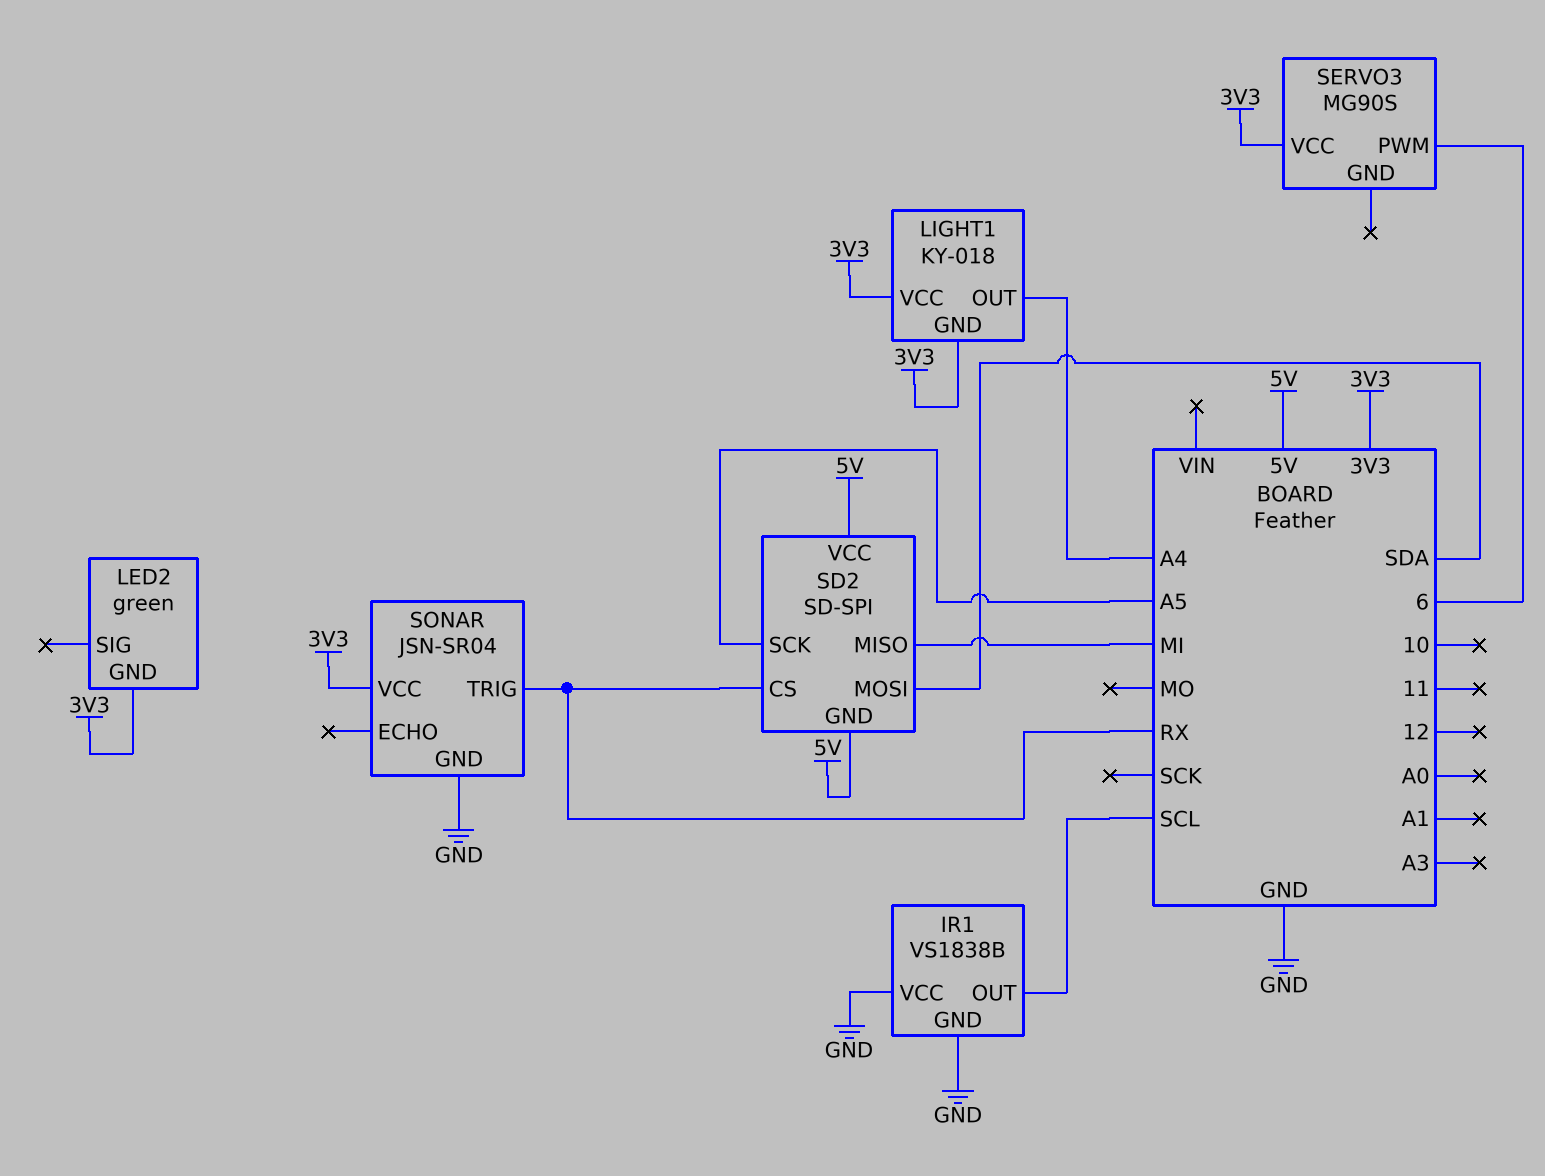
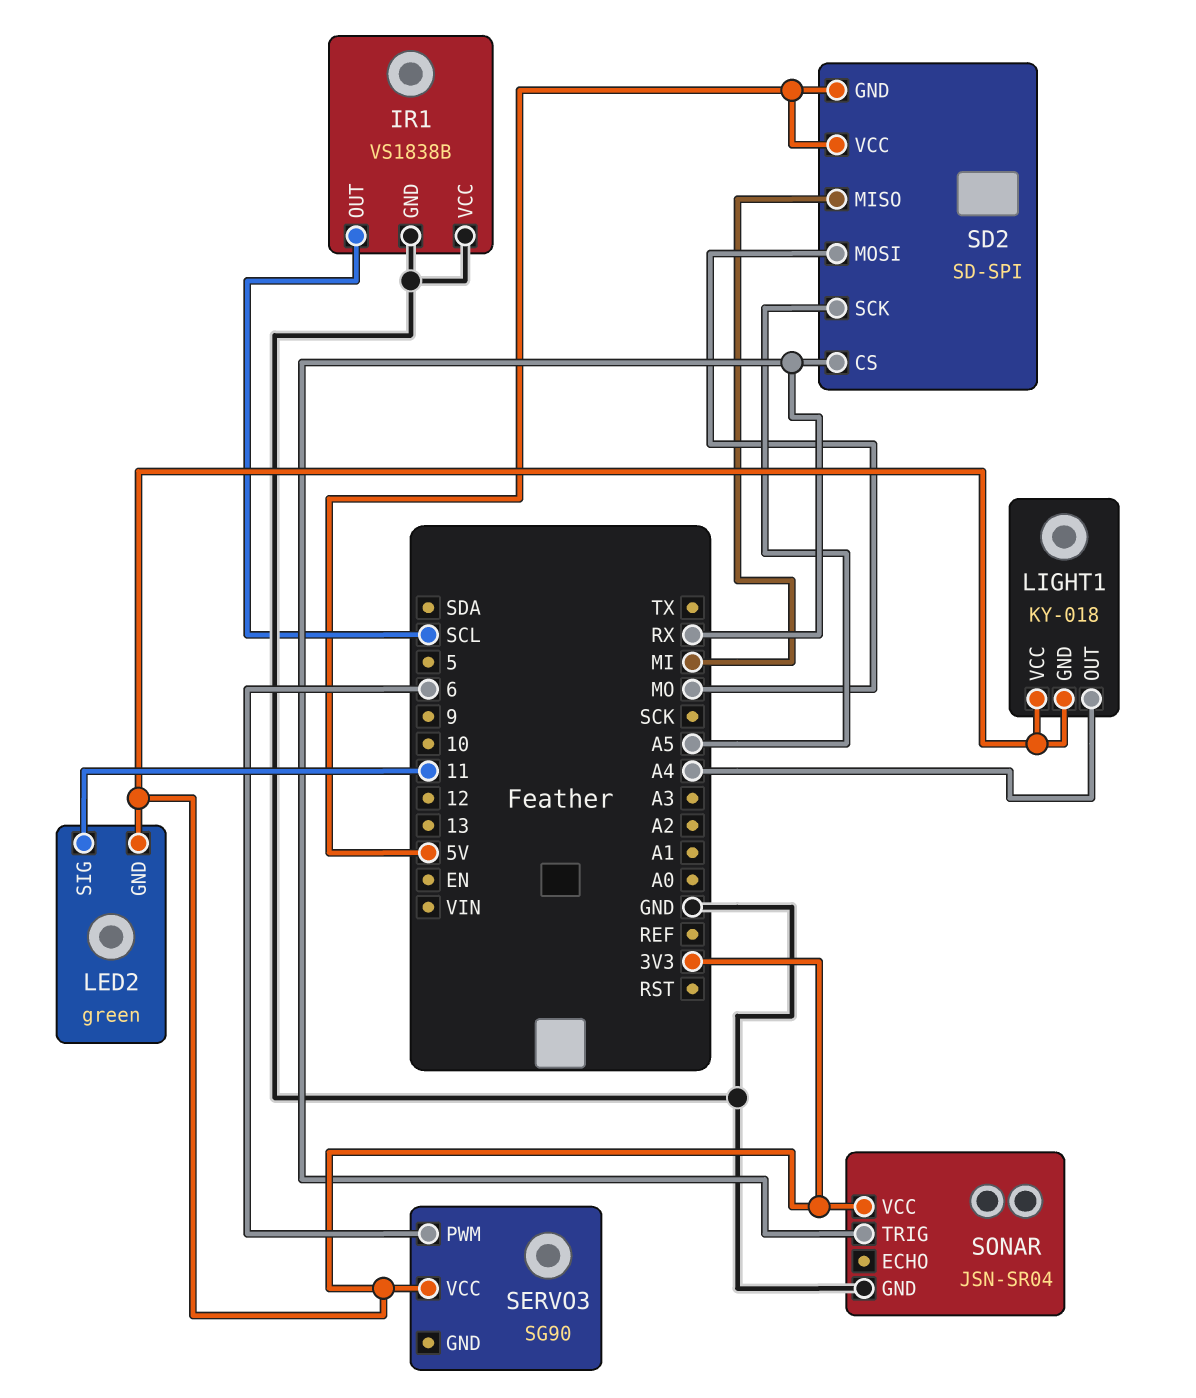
LED2 pin SIG: none -> 11
SD2 pin MOSI: SDA -> MO
SERVO3: MG90S -> SG90

